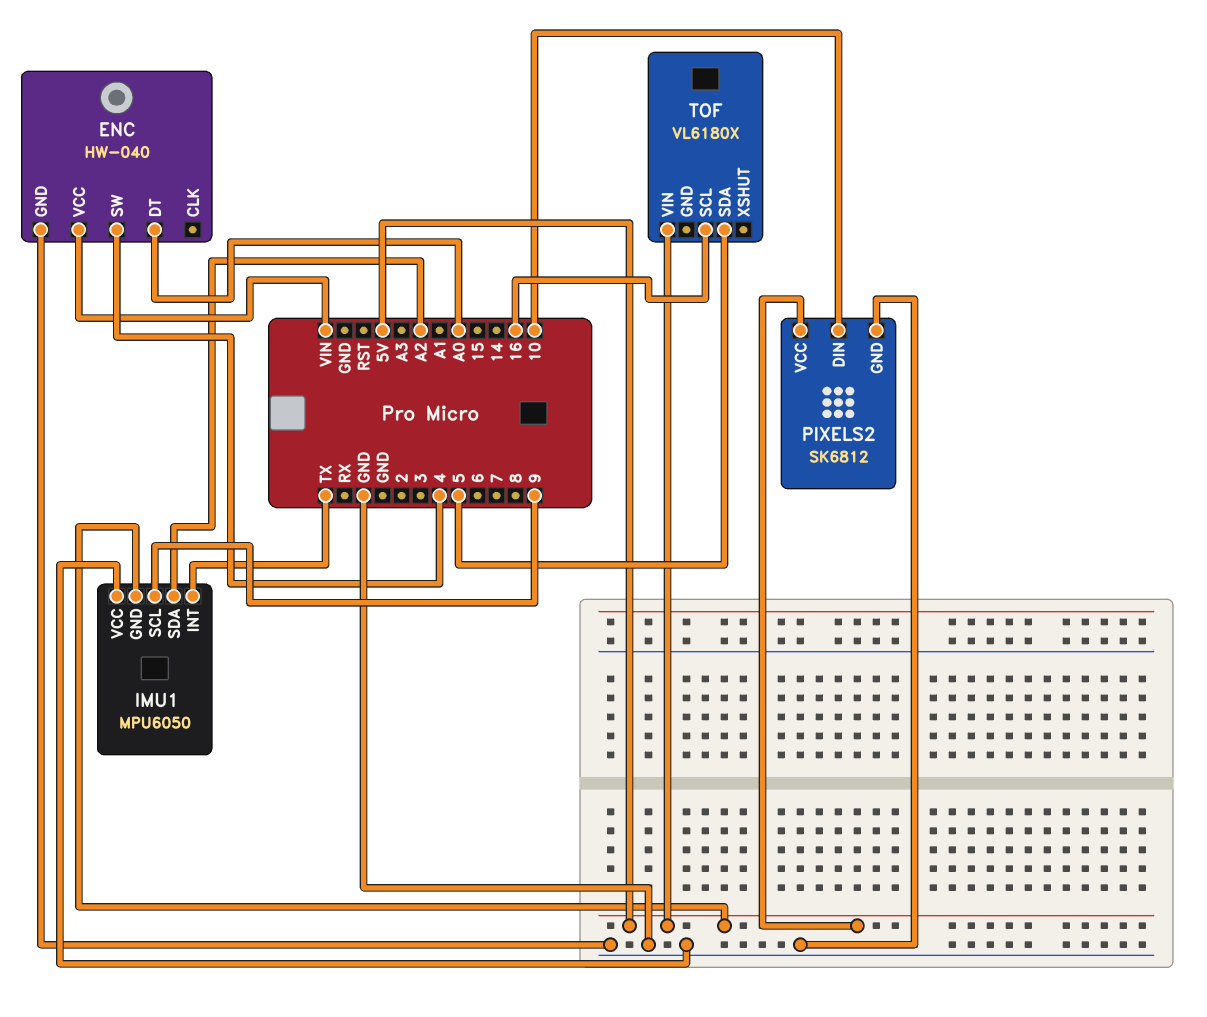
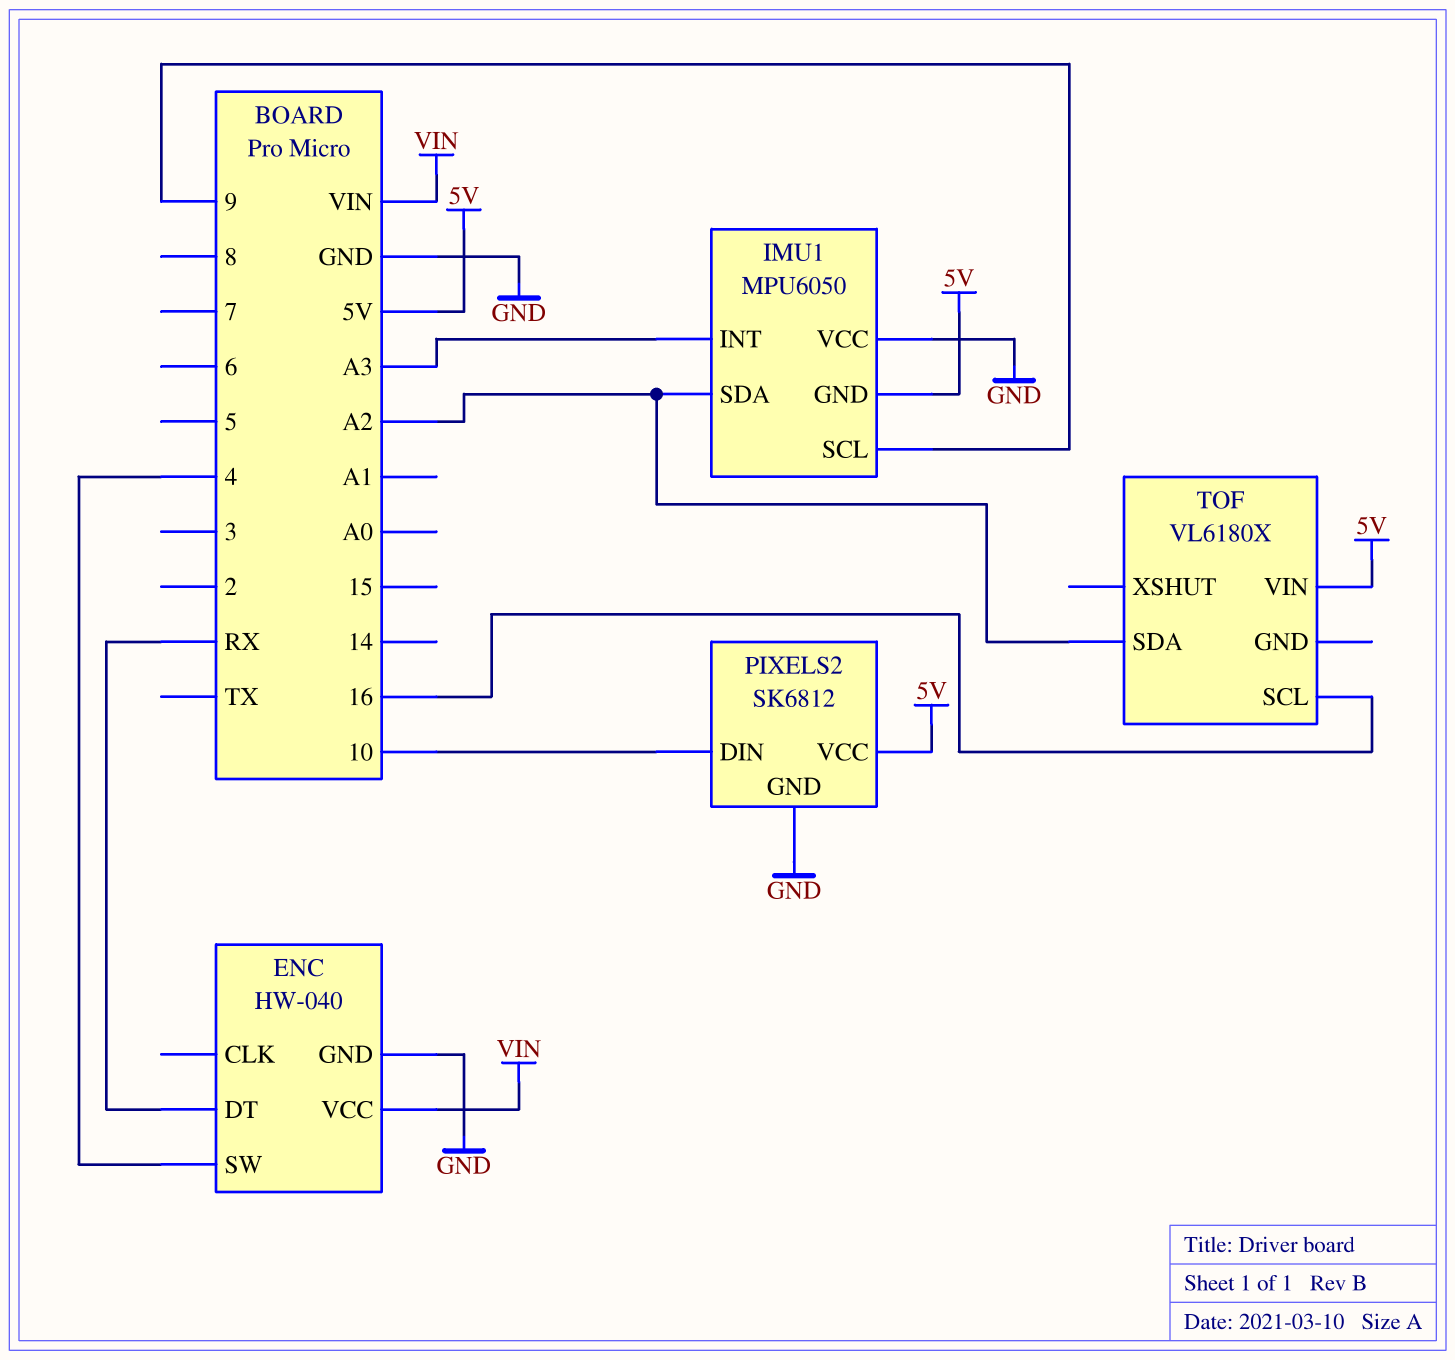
ENC pin DT: A0 -> RX
IMU1 pin INT: TX -> A3
TOF pin SDA: 5 -> A2

